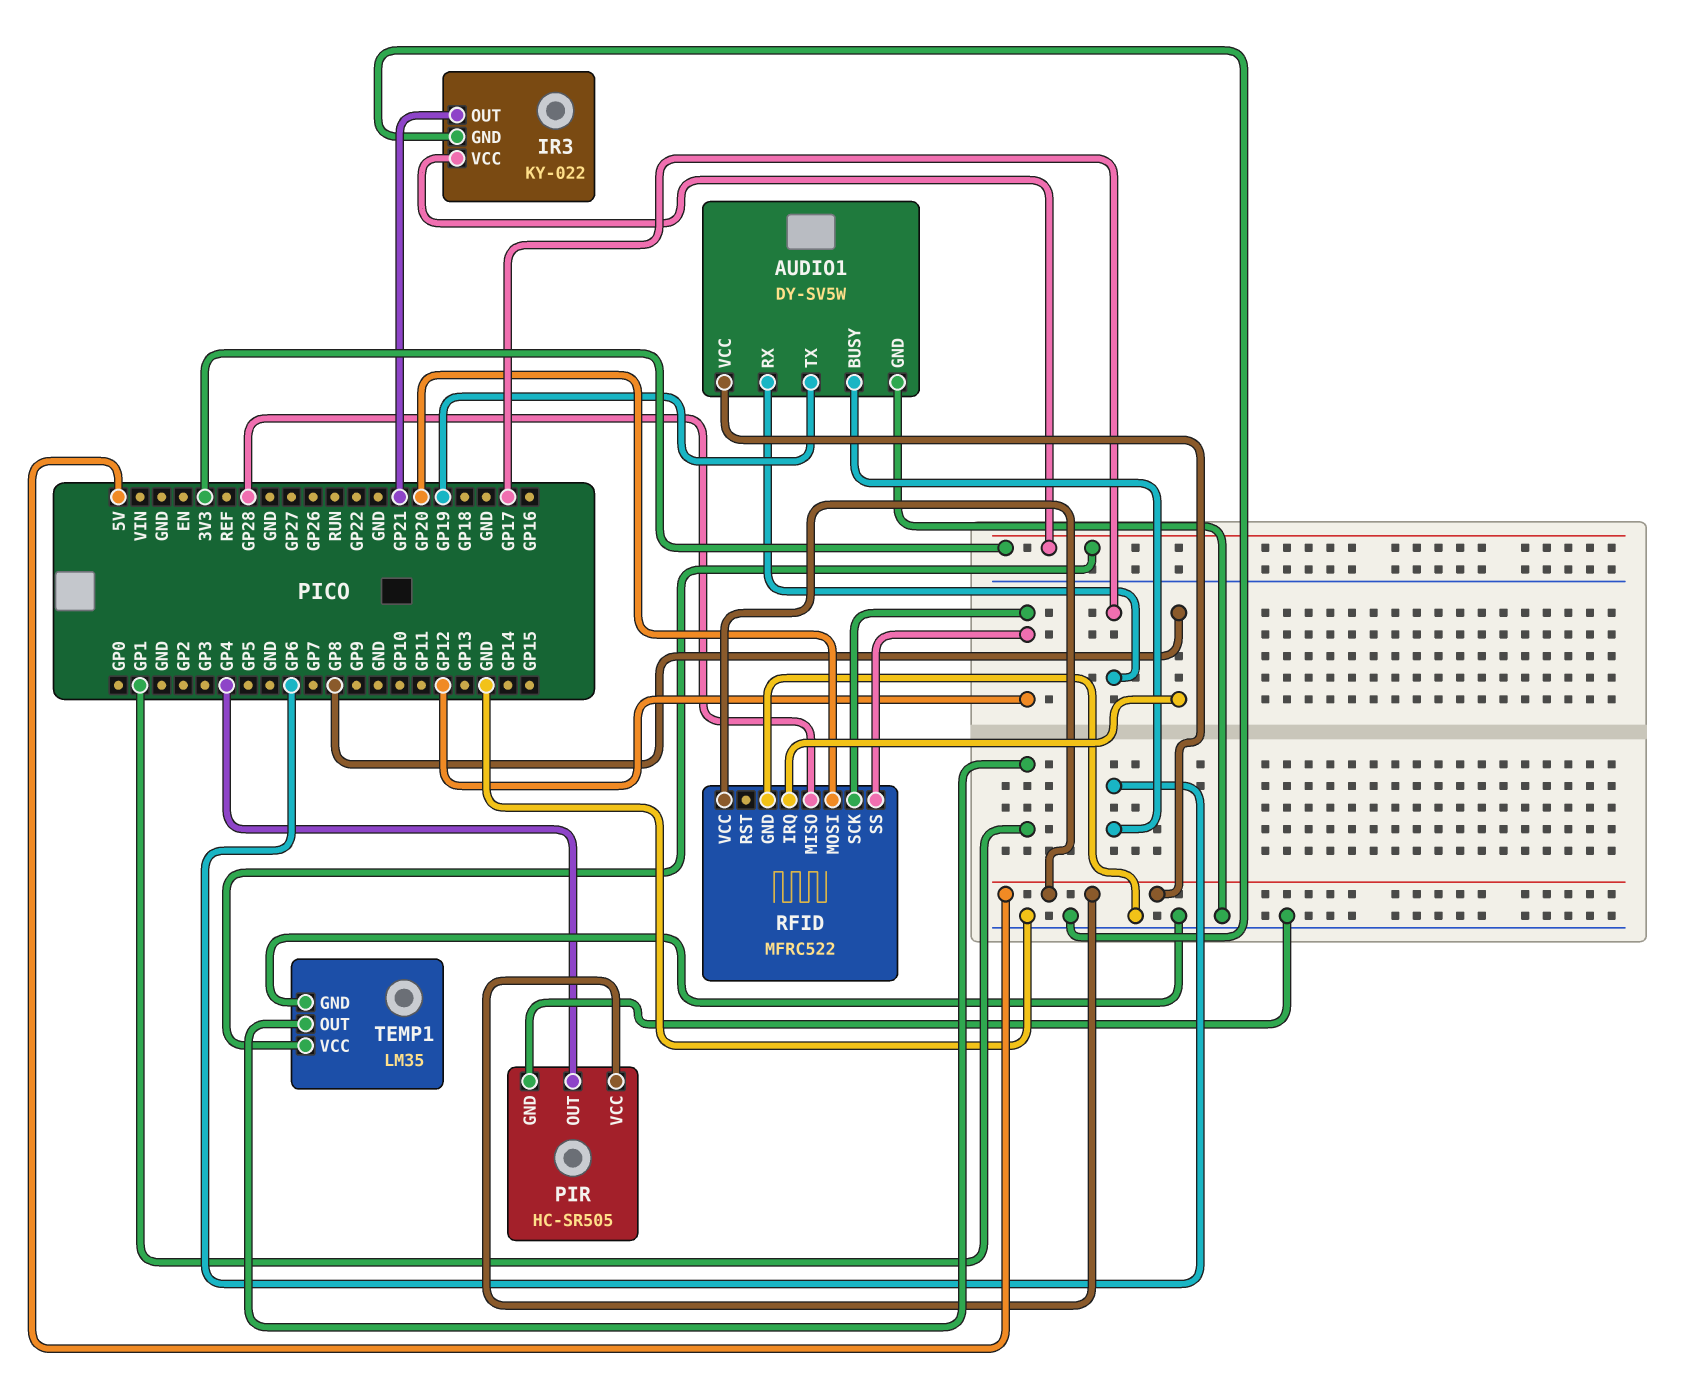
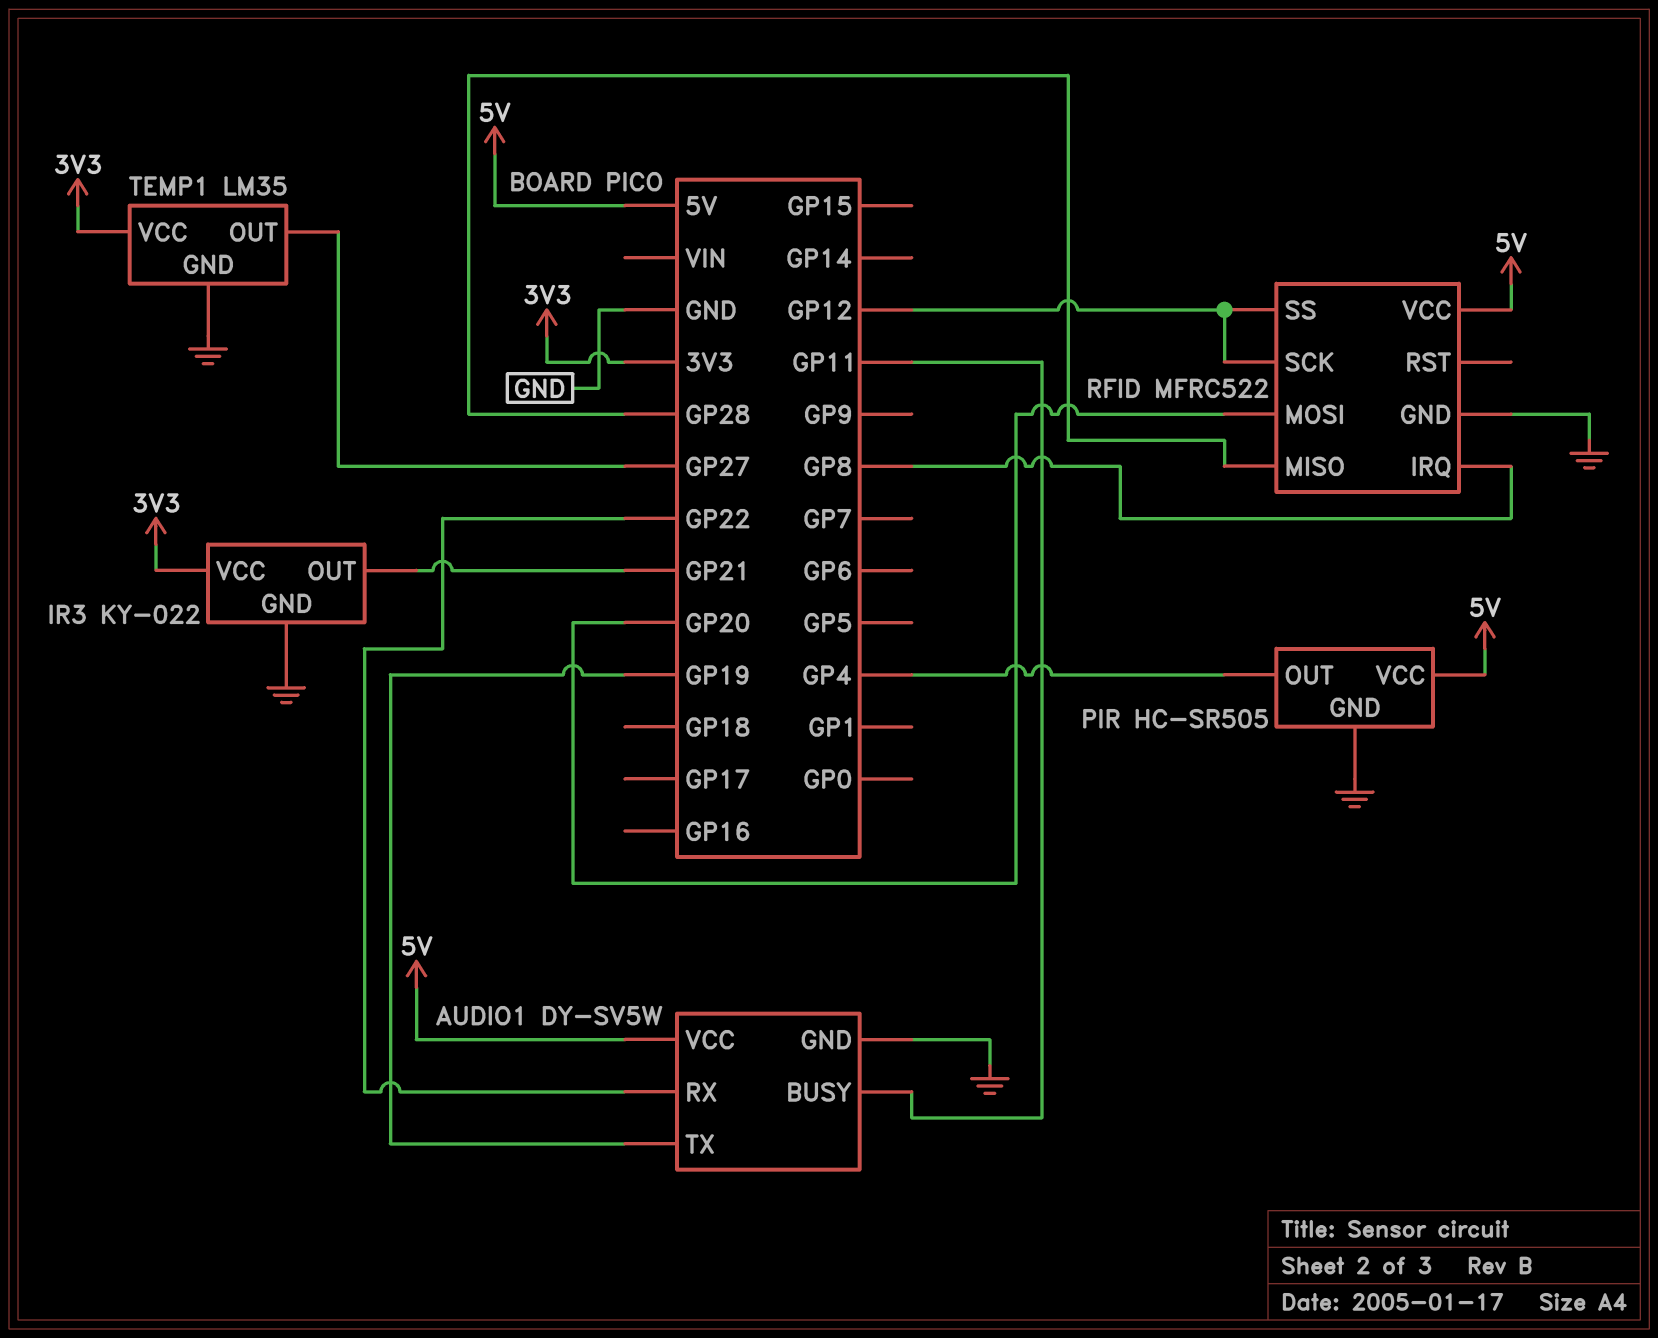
AUDIO1 pin BUSY: GP6 -> GP11
AUDIO1 pin RX: GP17 -> GP22
TEMP1 pin OUT: GP1 -> GP27

